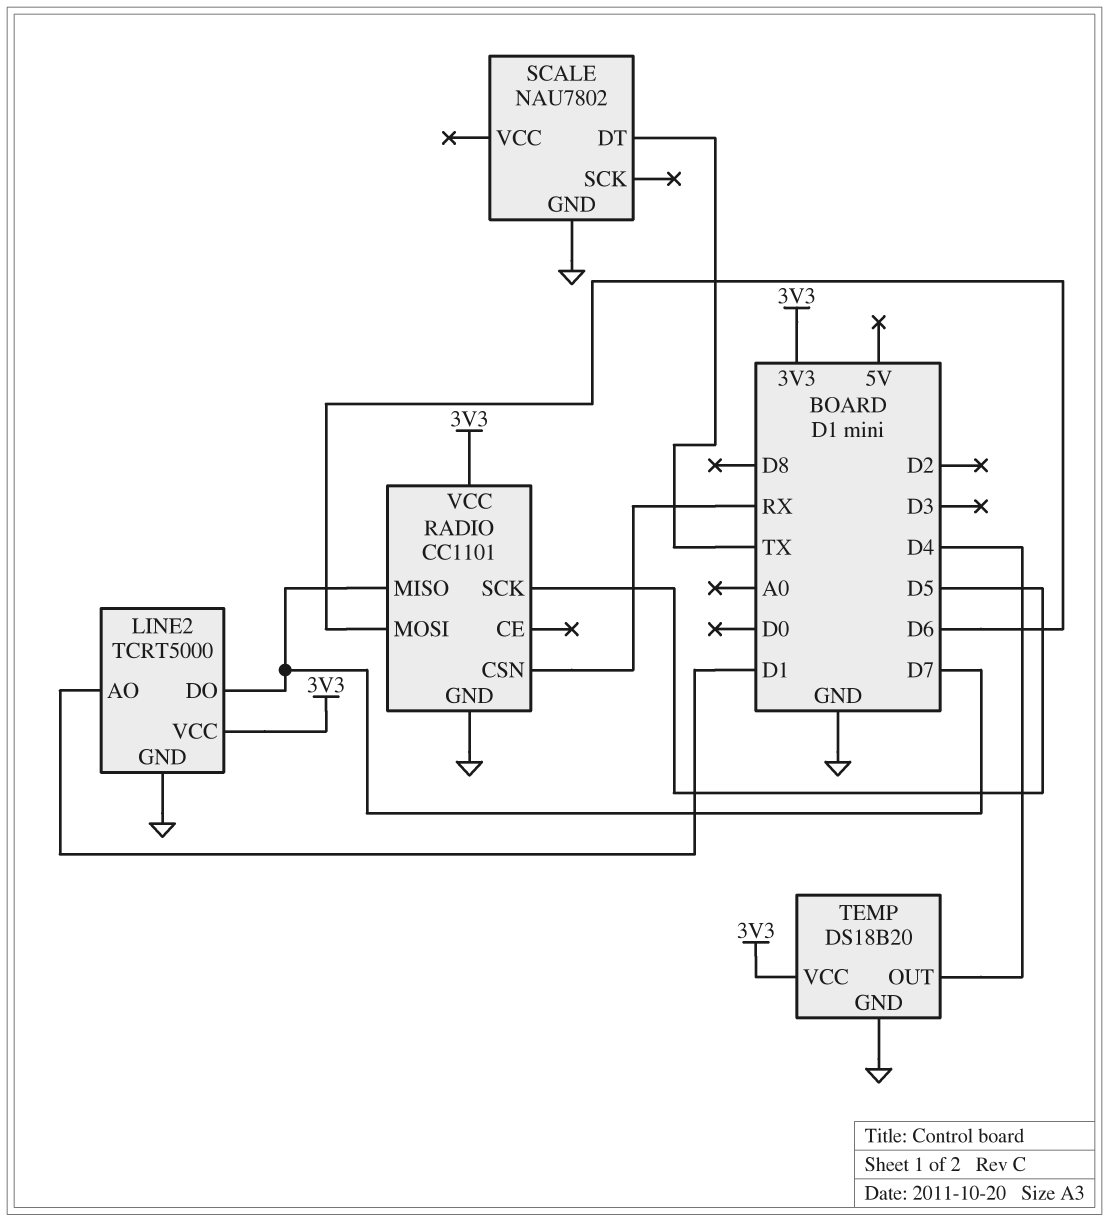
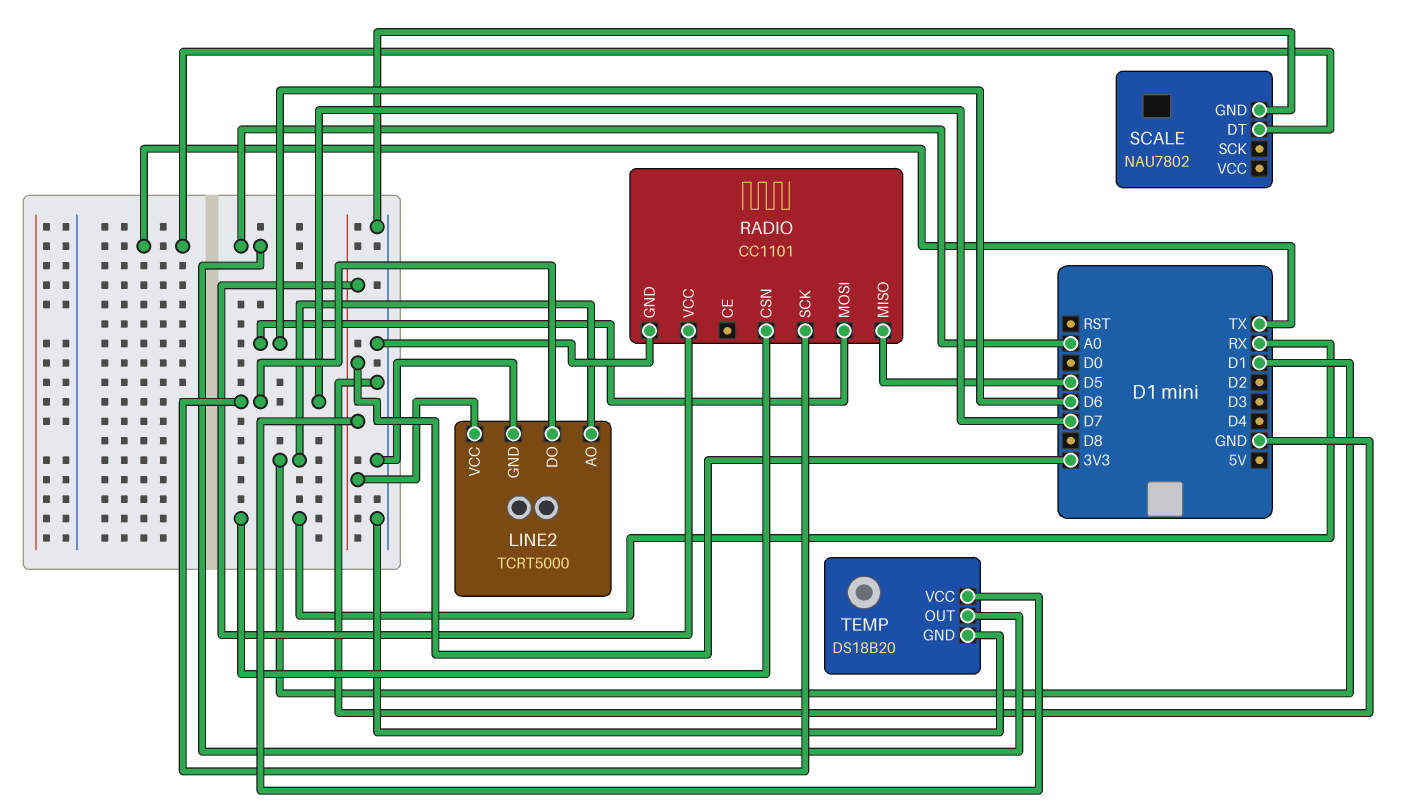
RADIO pin MISO: D7 -> D5
RADIO pin SCK: D5 -> D7
TEMP pin OUT: D4 -> A0

